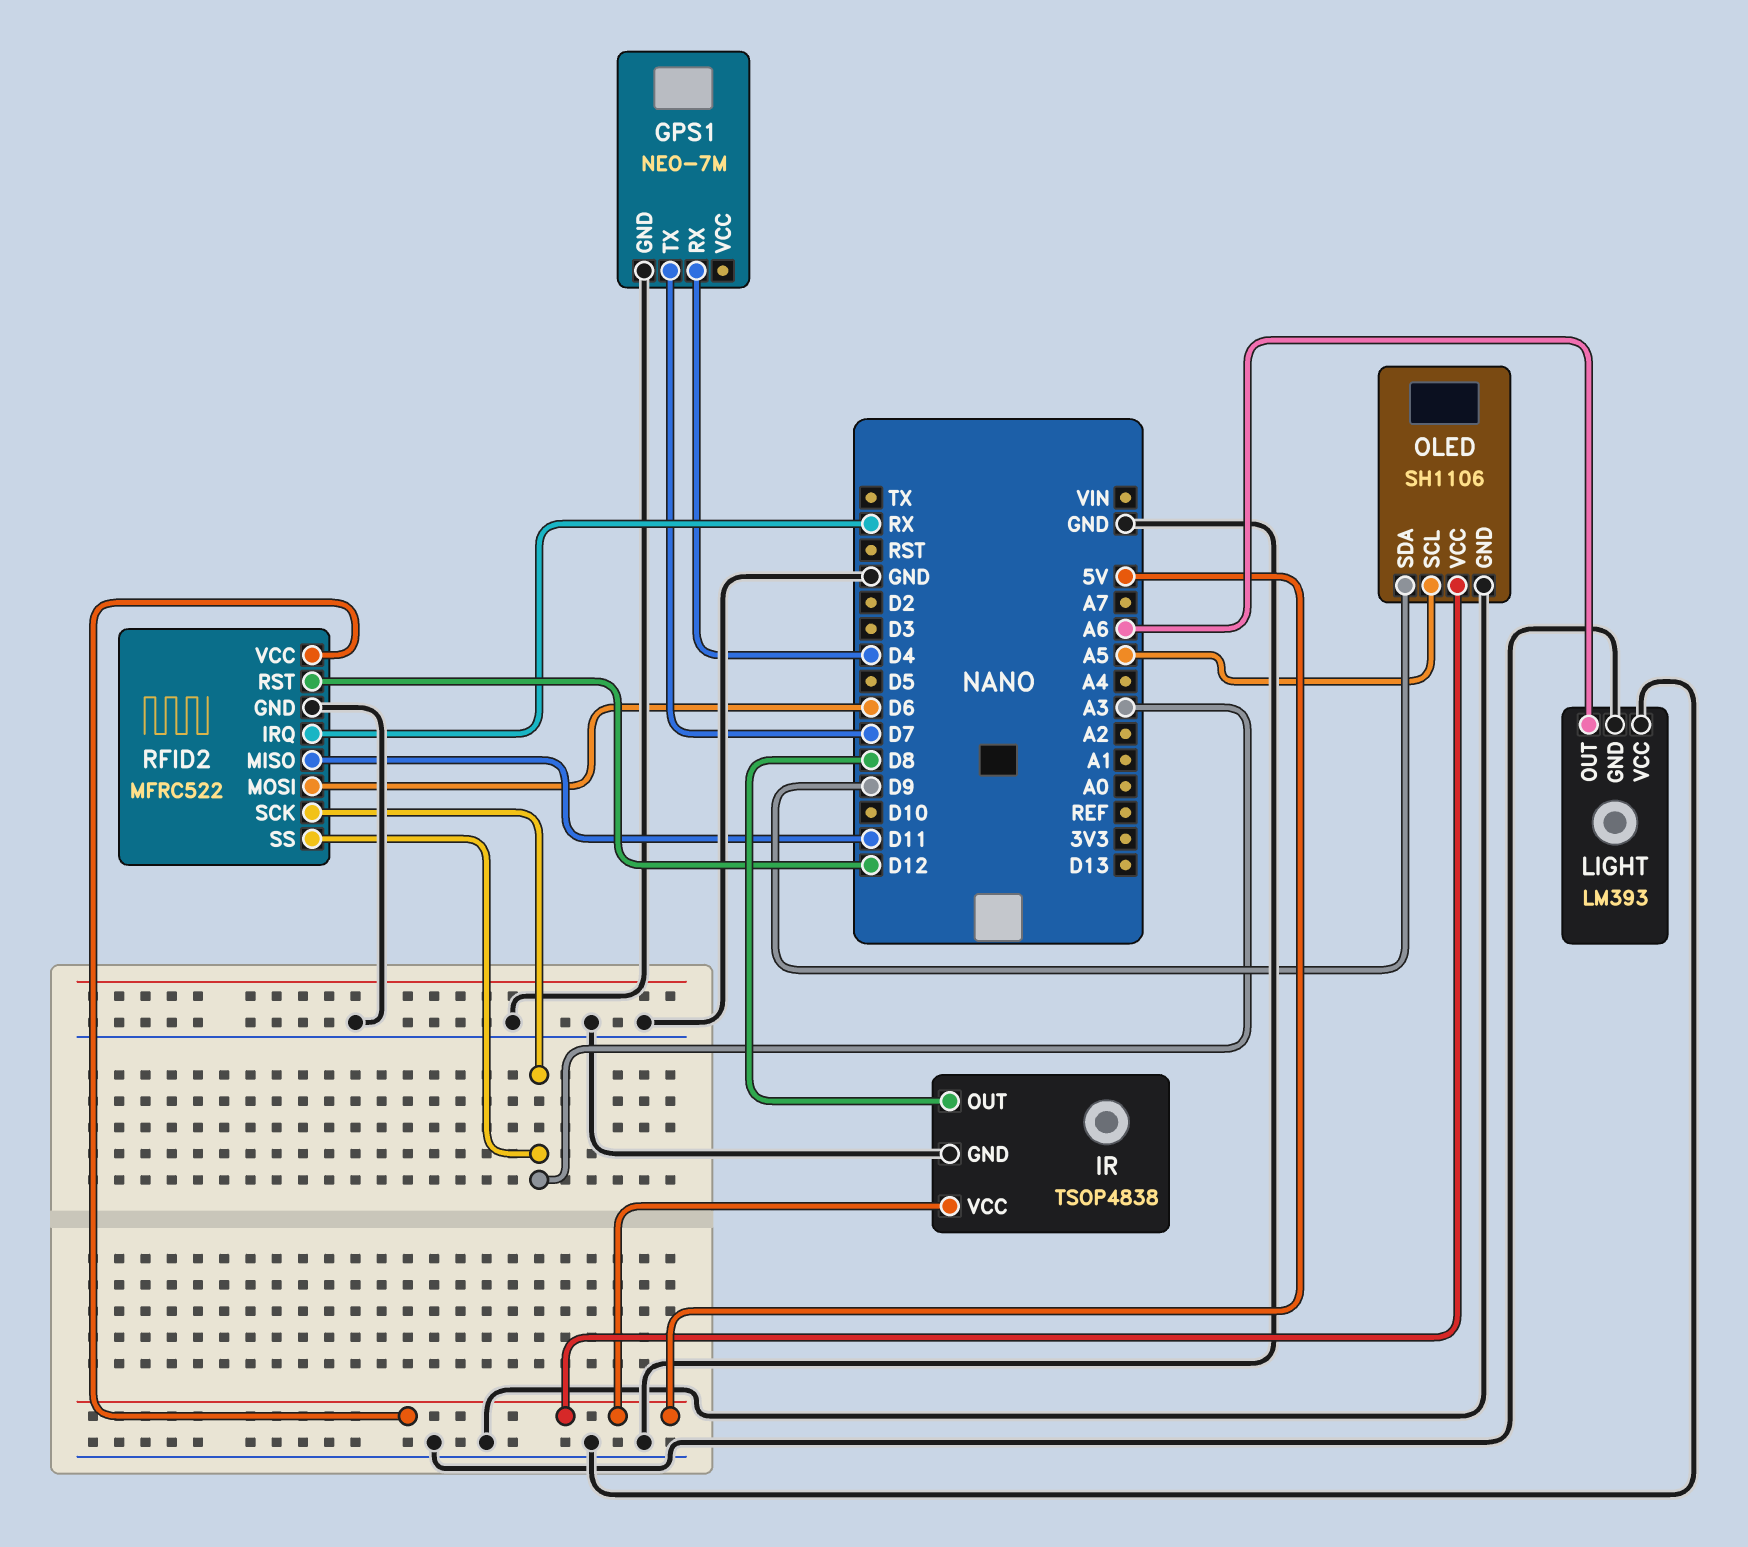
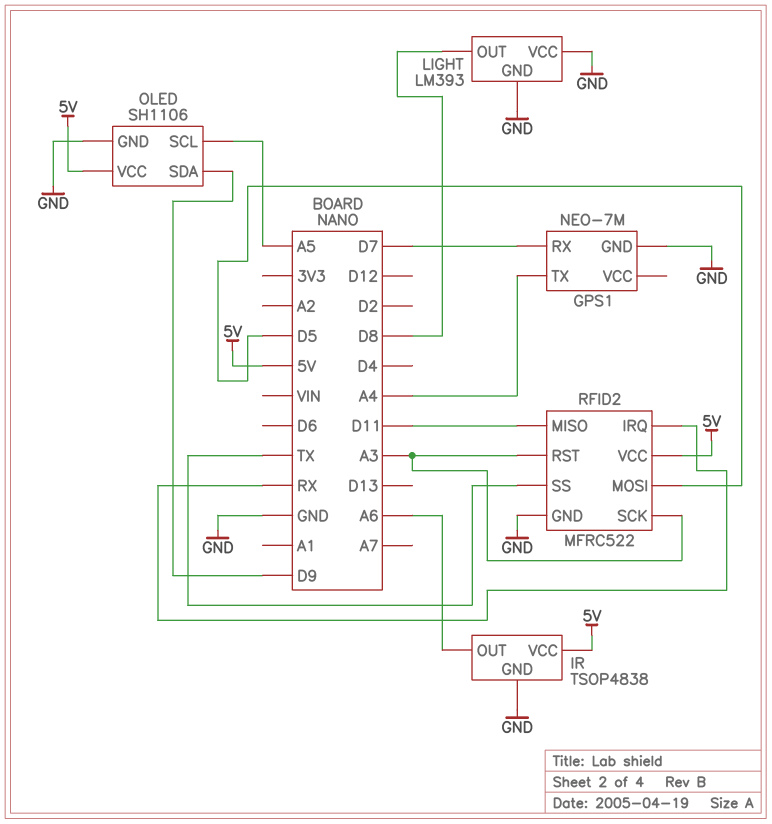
GPS1 pin RX: D4 -> D7
GPS1 pin TX: D7 -> A4
IR pin OUT: D8 -> A6
LIGHT pin OUT: A6 -> D8
RFID2 pin MOSI: D6 -> D5
RFID2 pin RST: D12 -> A3
RFID2 pin SS: A3 -> TX

